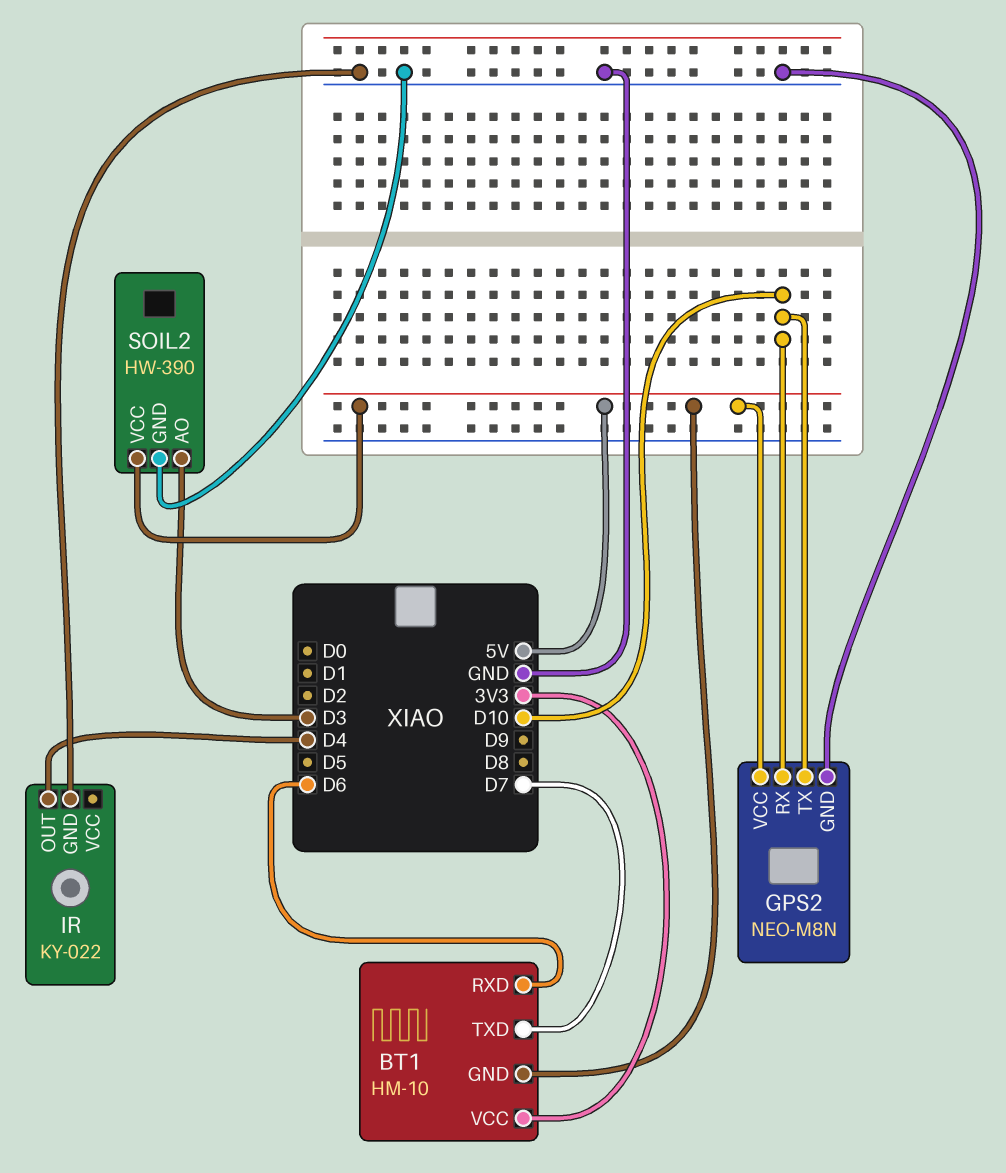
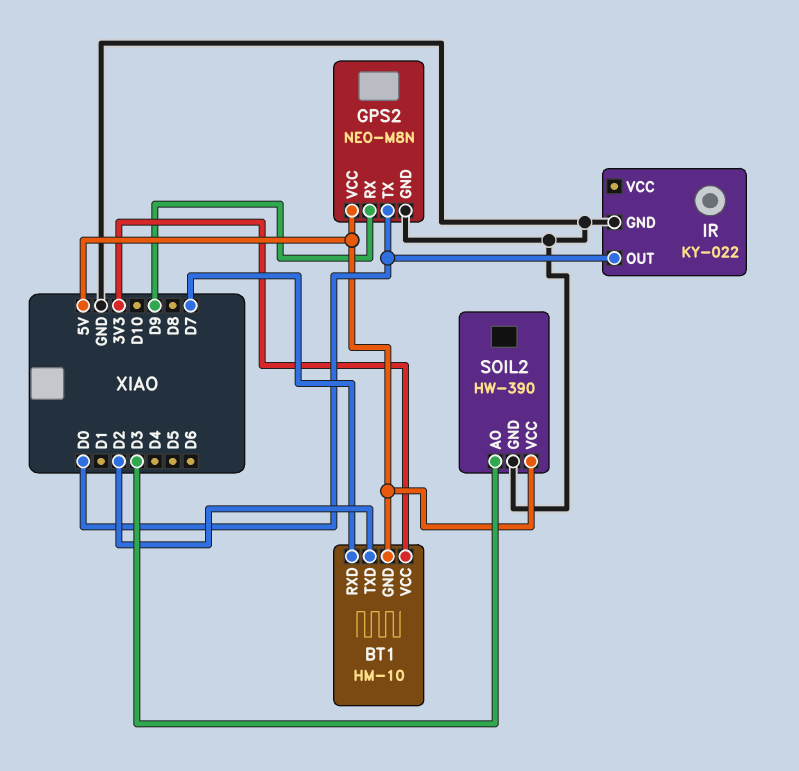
BT1 pin RXD: D6 -> D7
BT1 pin TXD: D7 -> D2
GPS2 pin RX: D10 -> D9
GPS2 pin TX: D10 -> D0
IR pin OUT: D4 -> D0

